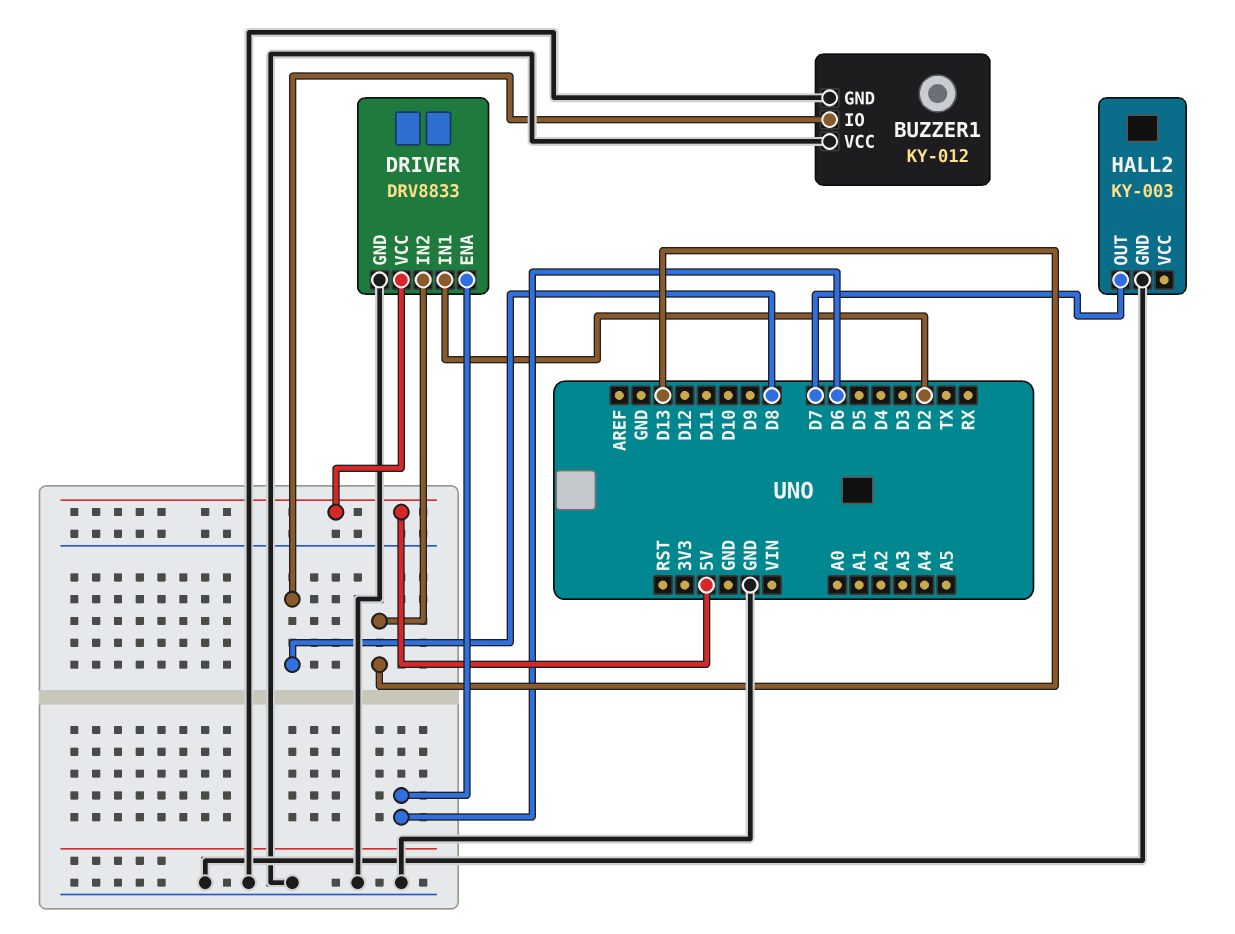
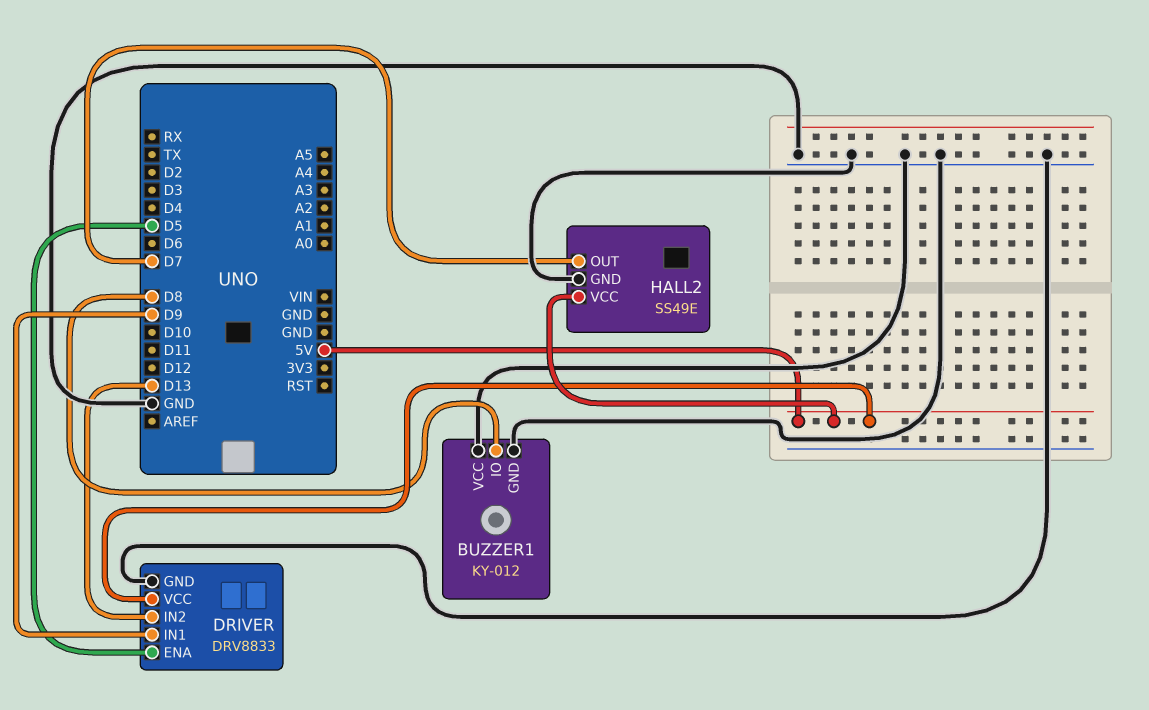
DRIVER pin ENA: D6 -> D5
DRIVER pin IN1: D2 -> D9
HALL2: KY-003 -> SS49E
HALL2 pin VCC: none -> 5V

